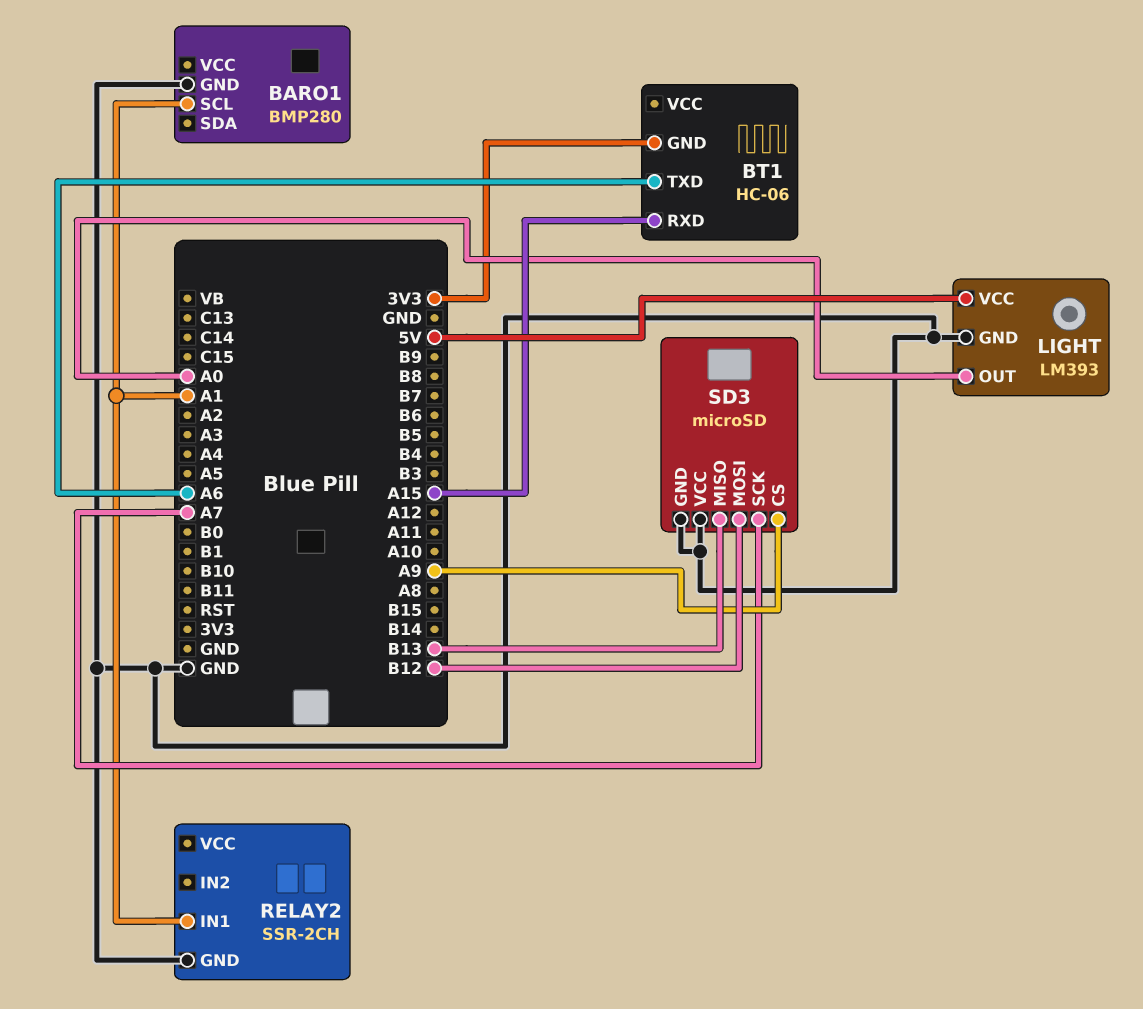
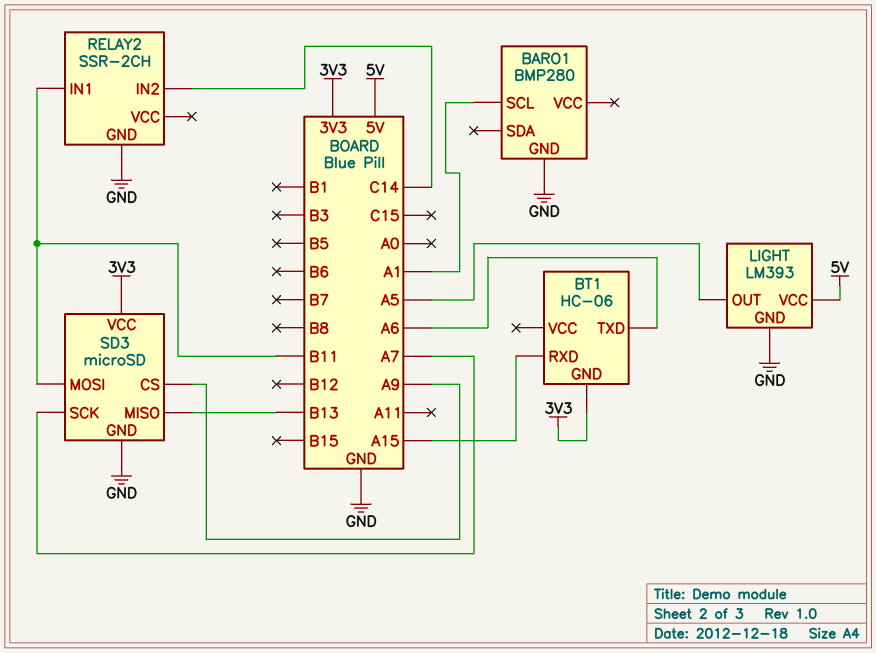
LIGHT pin OUT: A0 -> A5
RELAY2 pin IN1: A1 -> B11
RELAY2 pin IN2: none -> C14
SD3 pin MOSI: B12 -> B11
SD3 pin VCC: GND -> 3V3

